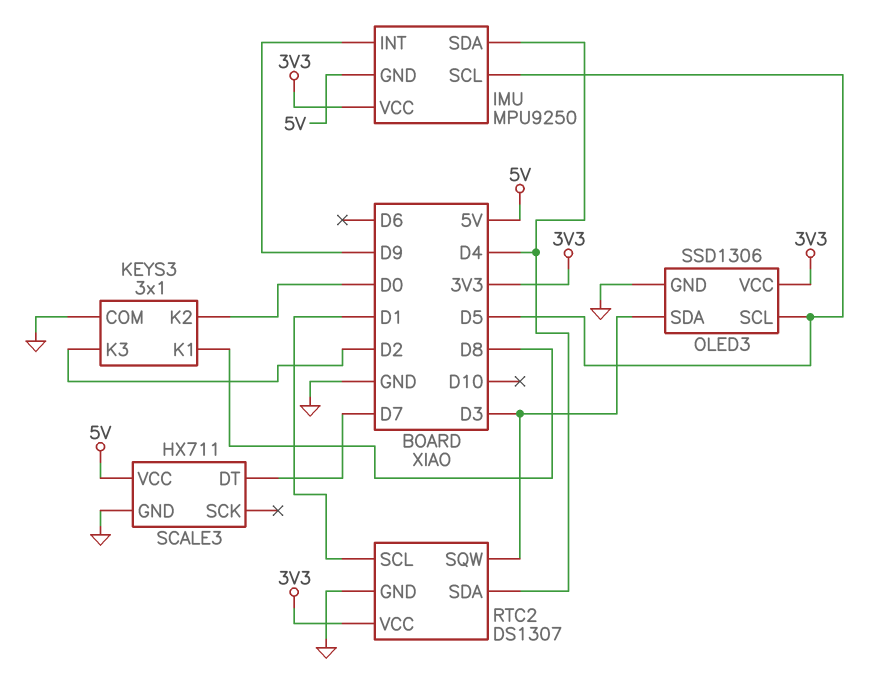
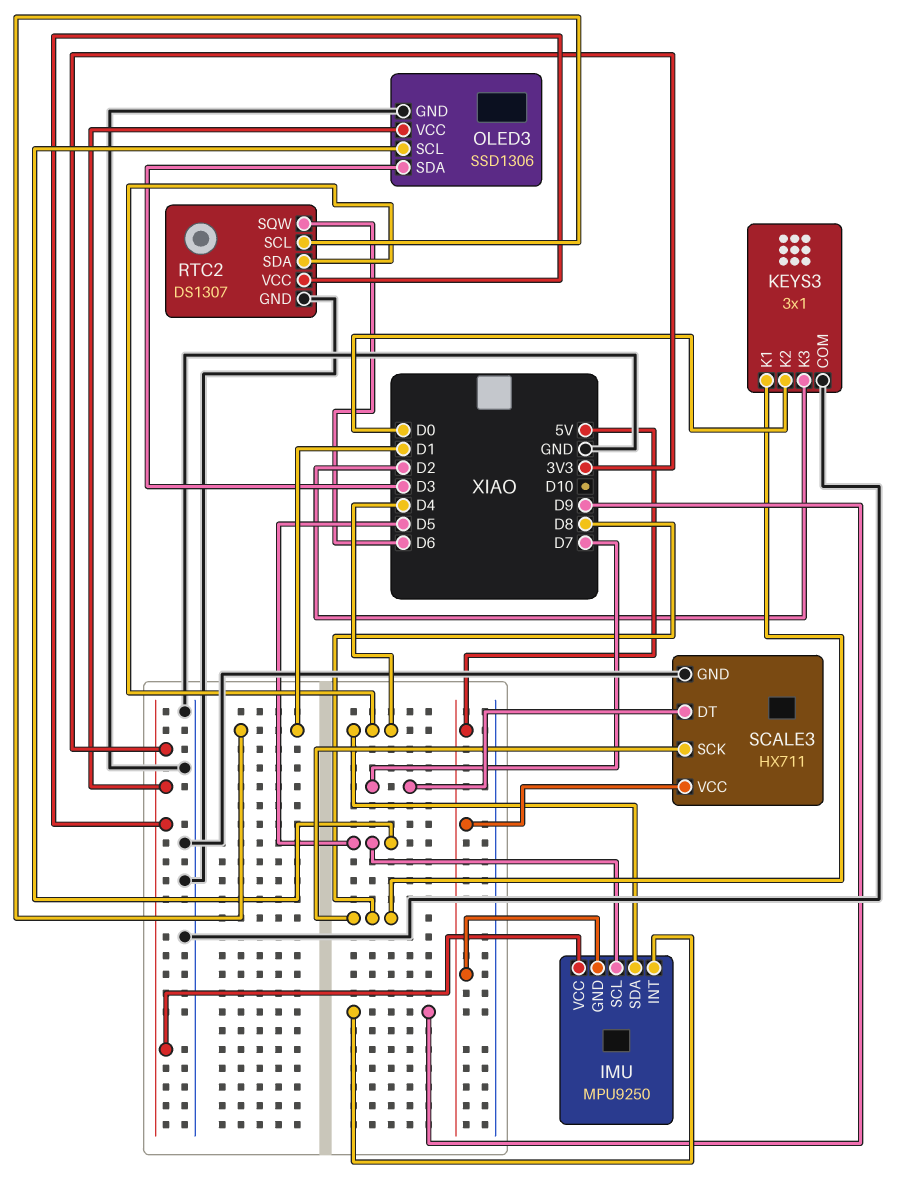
RTC2 pin SQW: D3 -> D6
SCALE3 pin SCK: none -> D8

